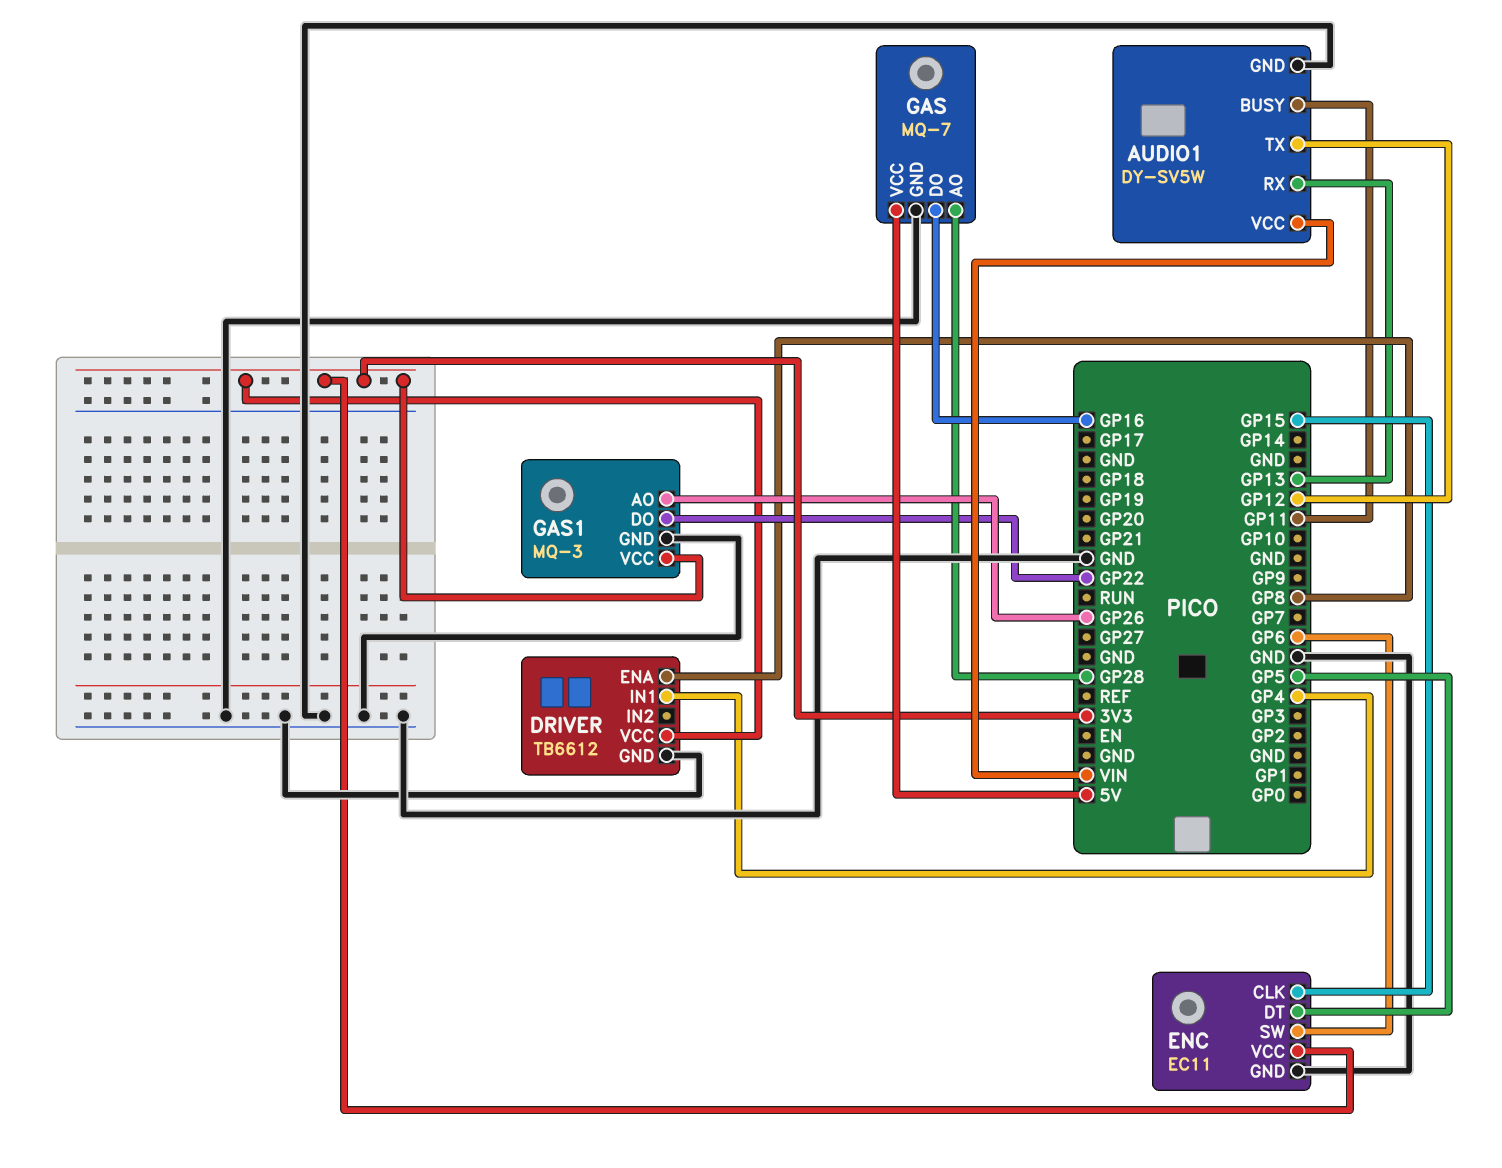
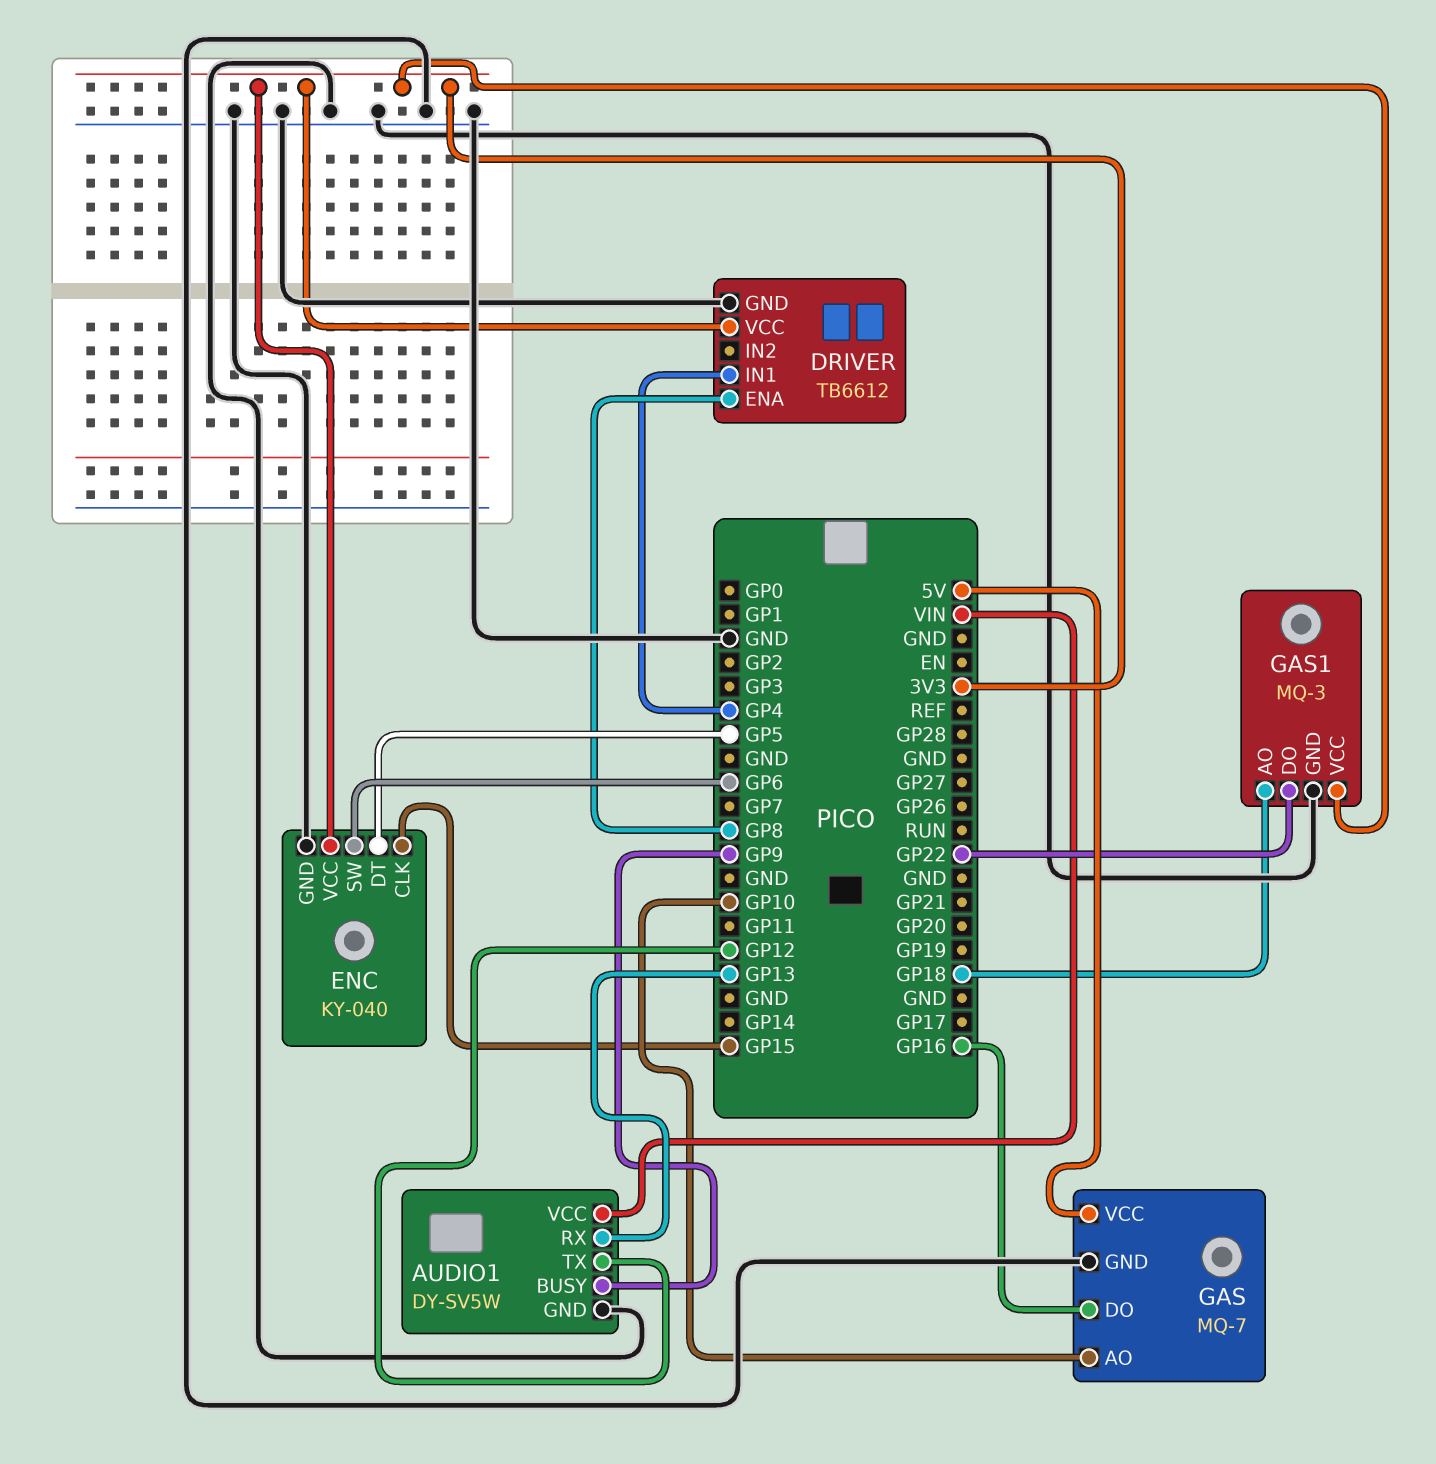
AUDIO1 pin BUSY: GP11 -> GP9
ENC: EC11 -> KY-040
GAS pin AO: GP28 -> GP10
GAS1 pin AO: GP26 -> GP18

